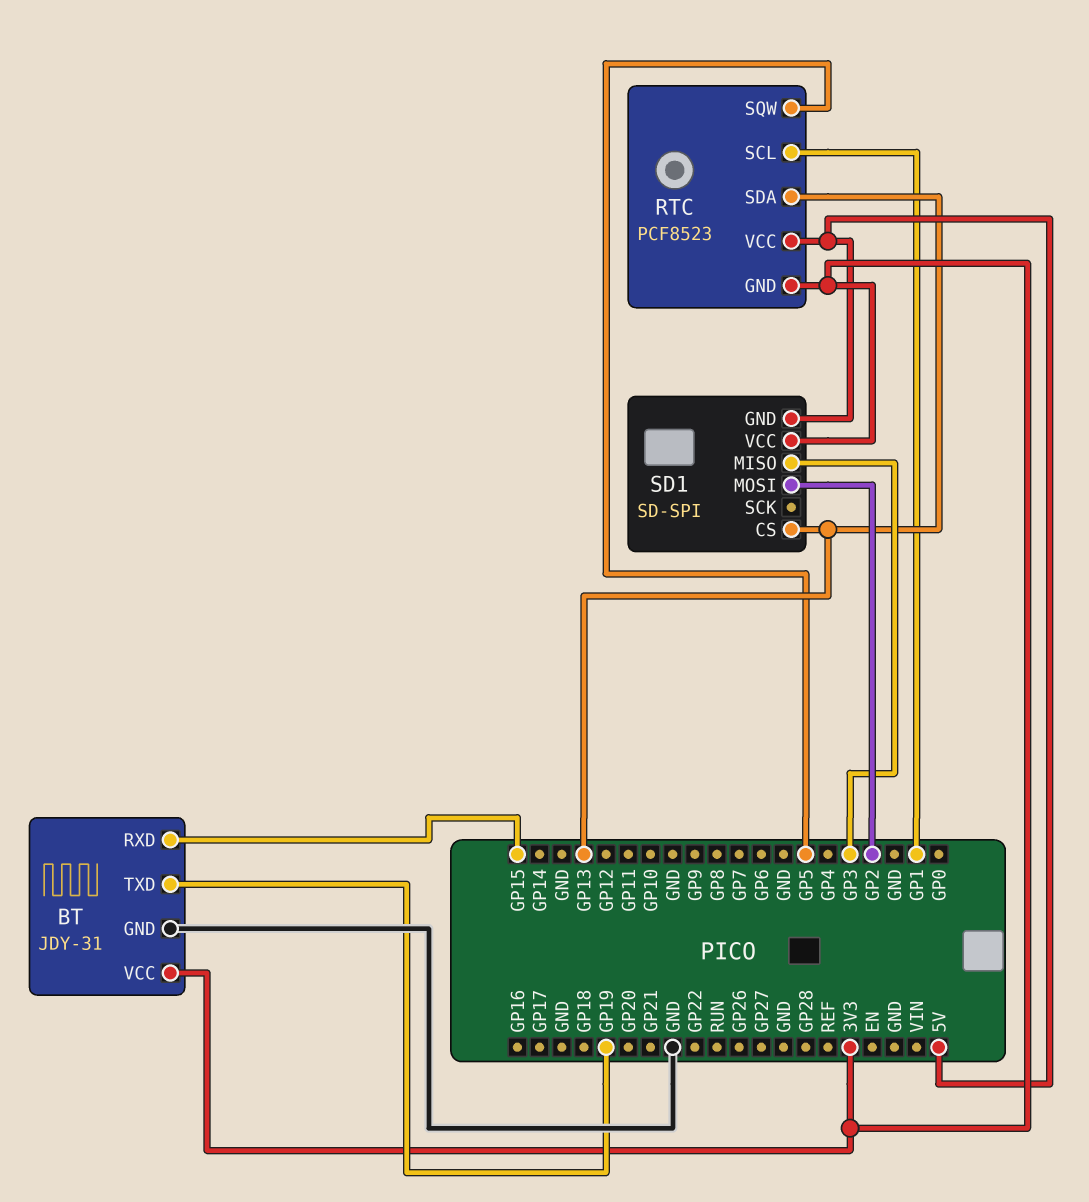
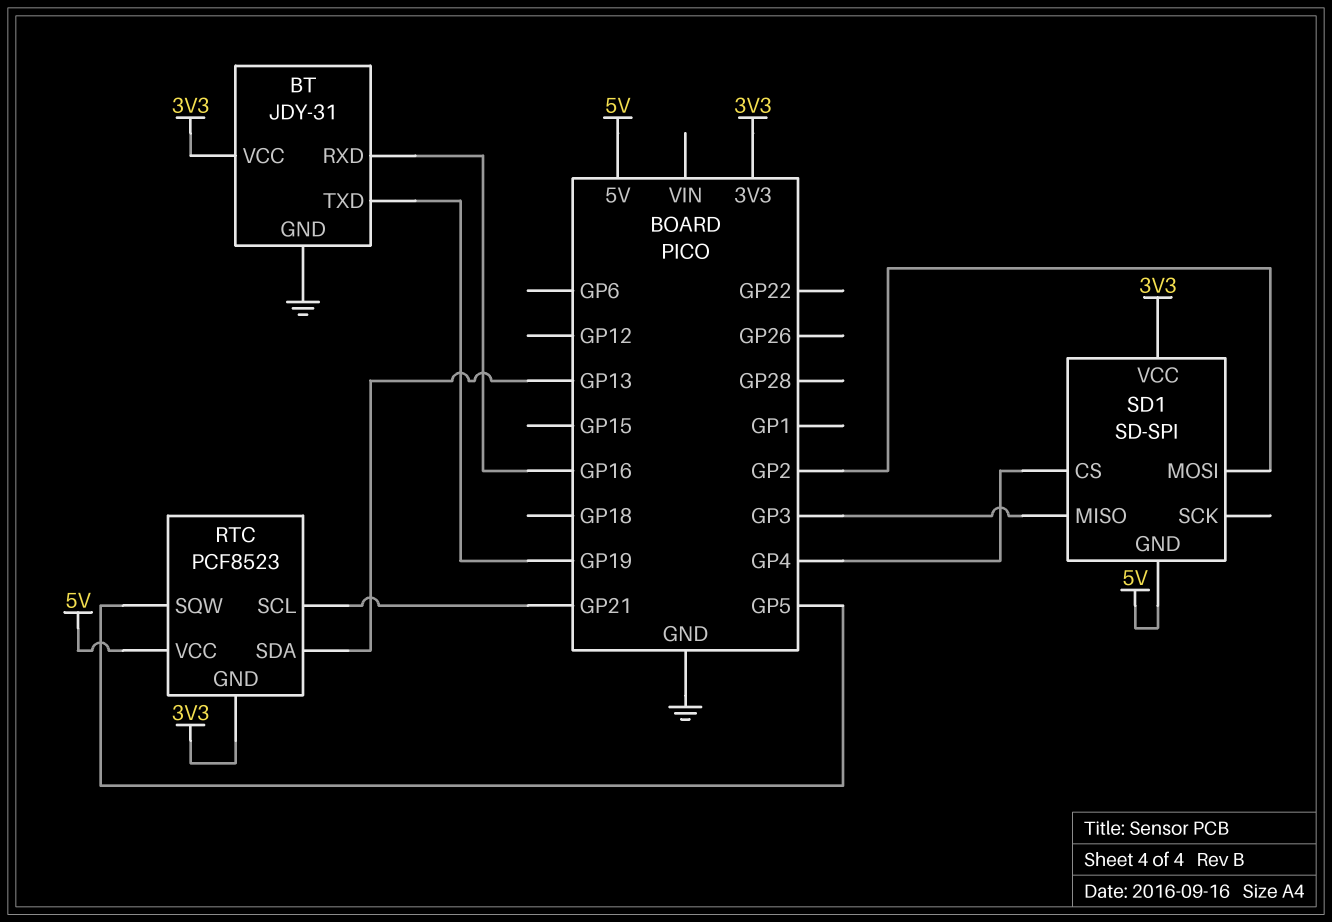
BT pin RXD: GP15 -> GP16
RTC pin SCL: GP1 -> GP21
SD1 pin CS: GP13 -> GP4

